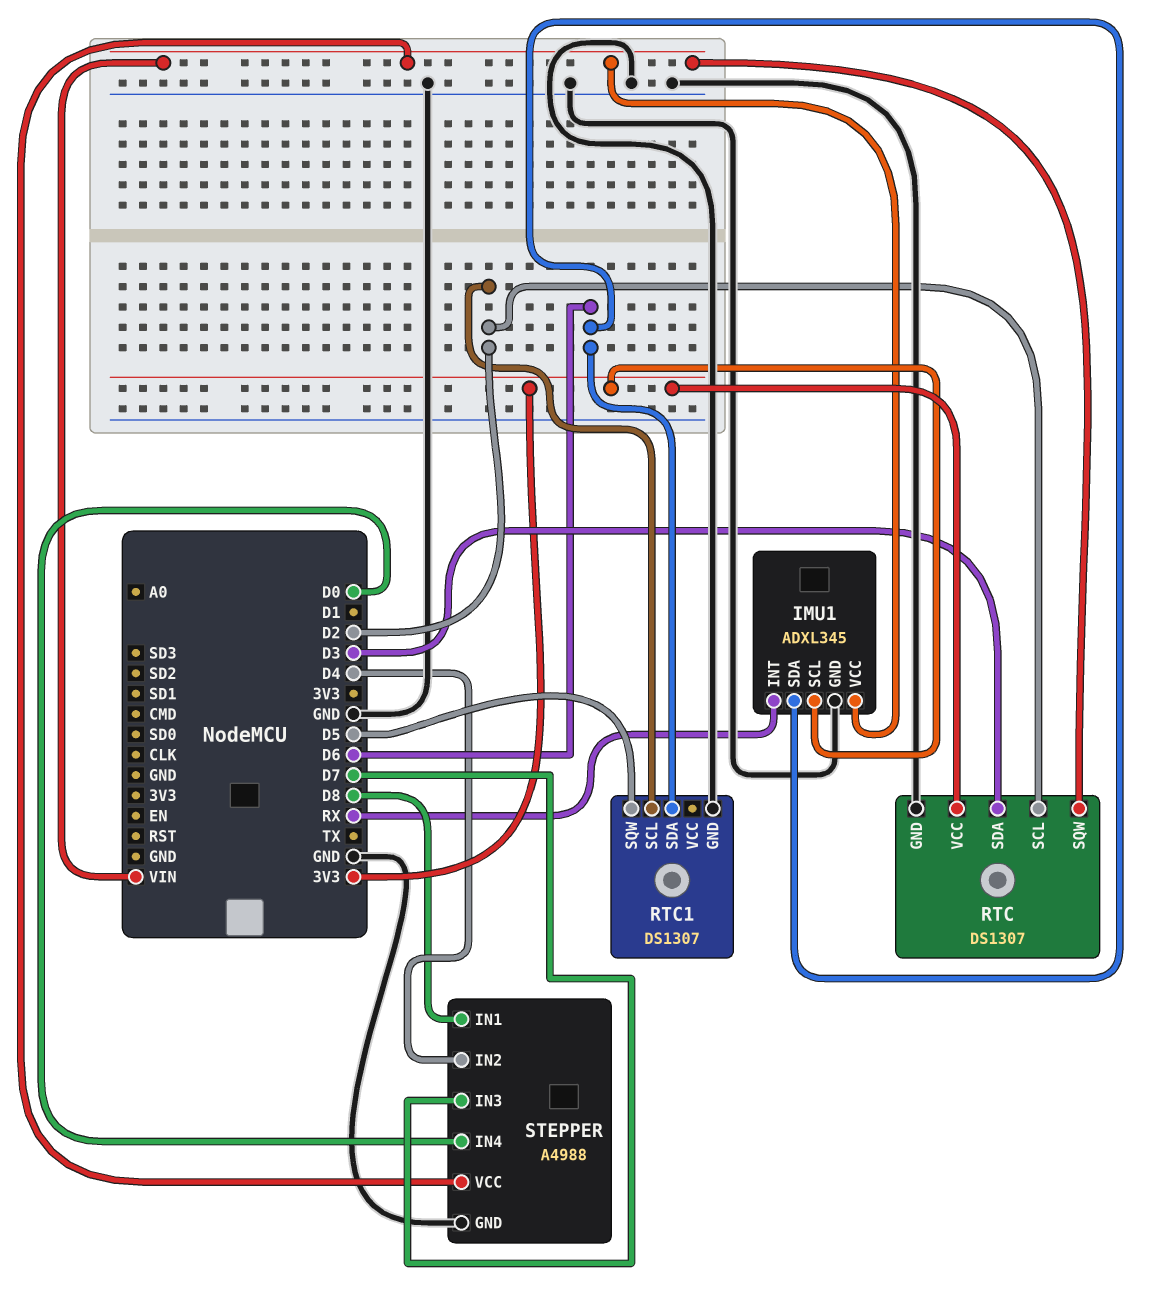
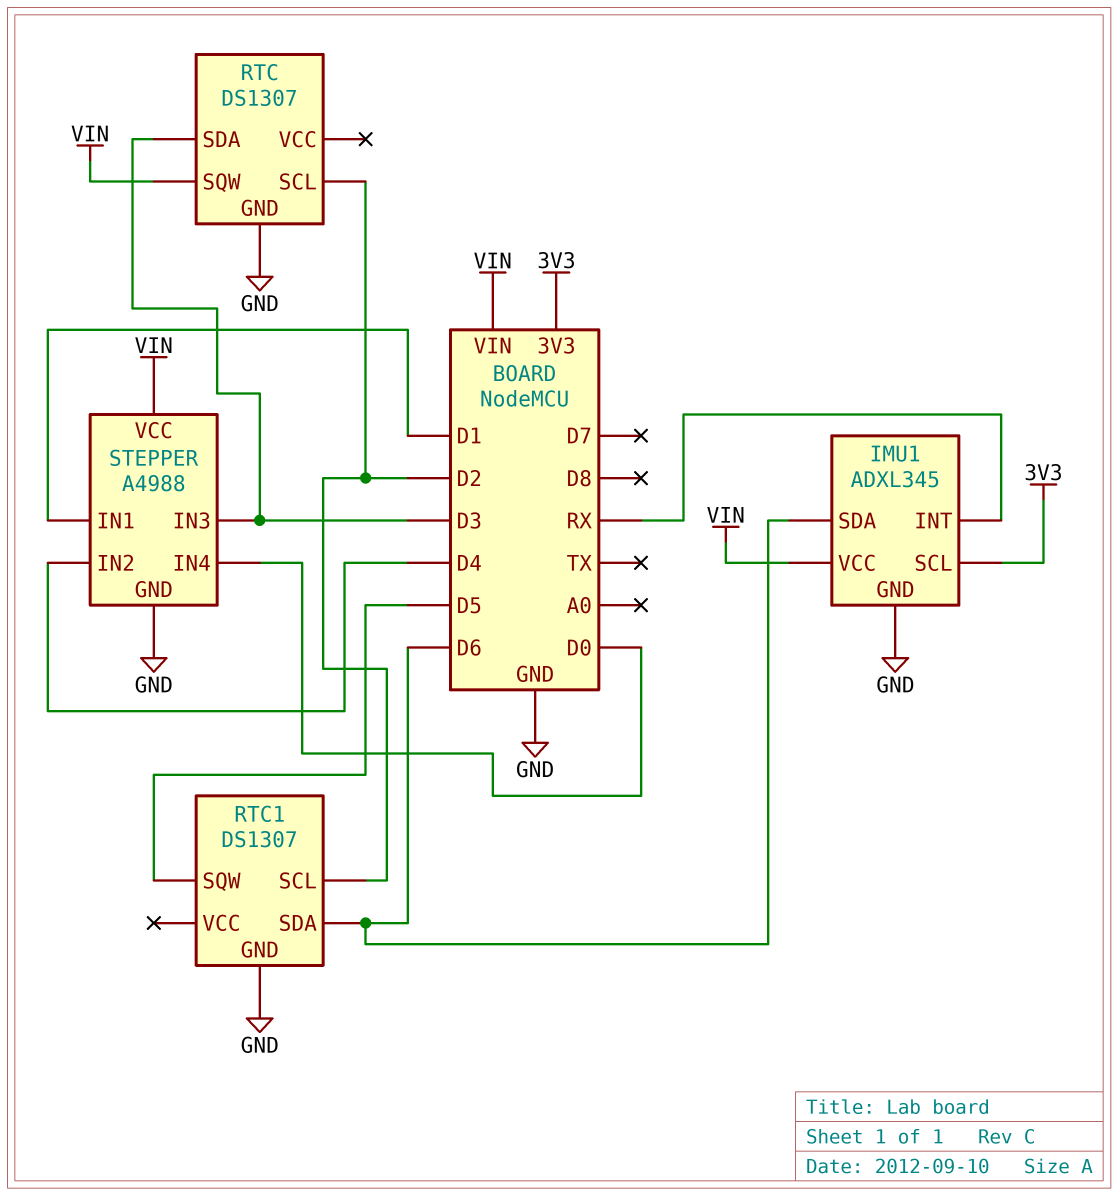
RTC pin VCC: 3V3 -> none
STEPPER pin IN1: D8 -> D1
STEPPER pin IN3: D7 -> D3

